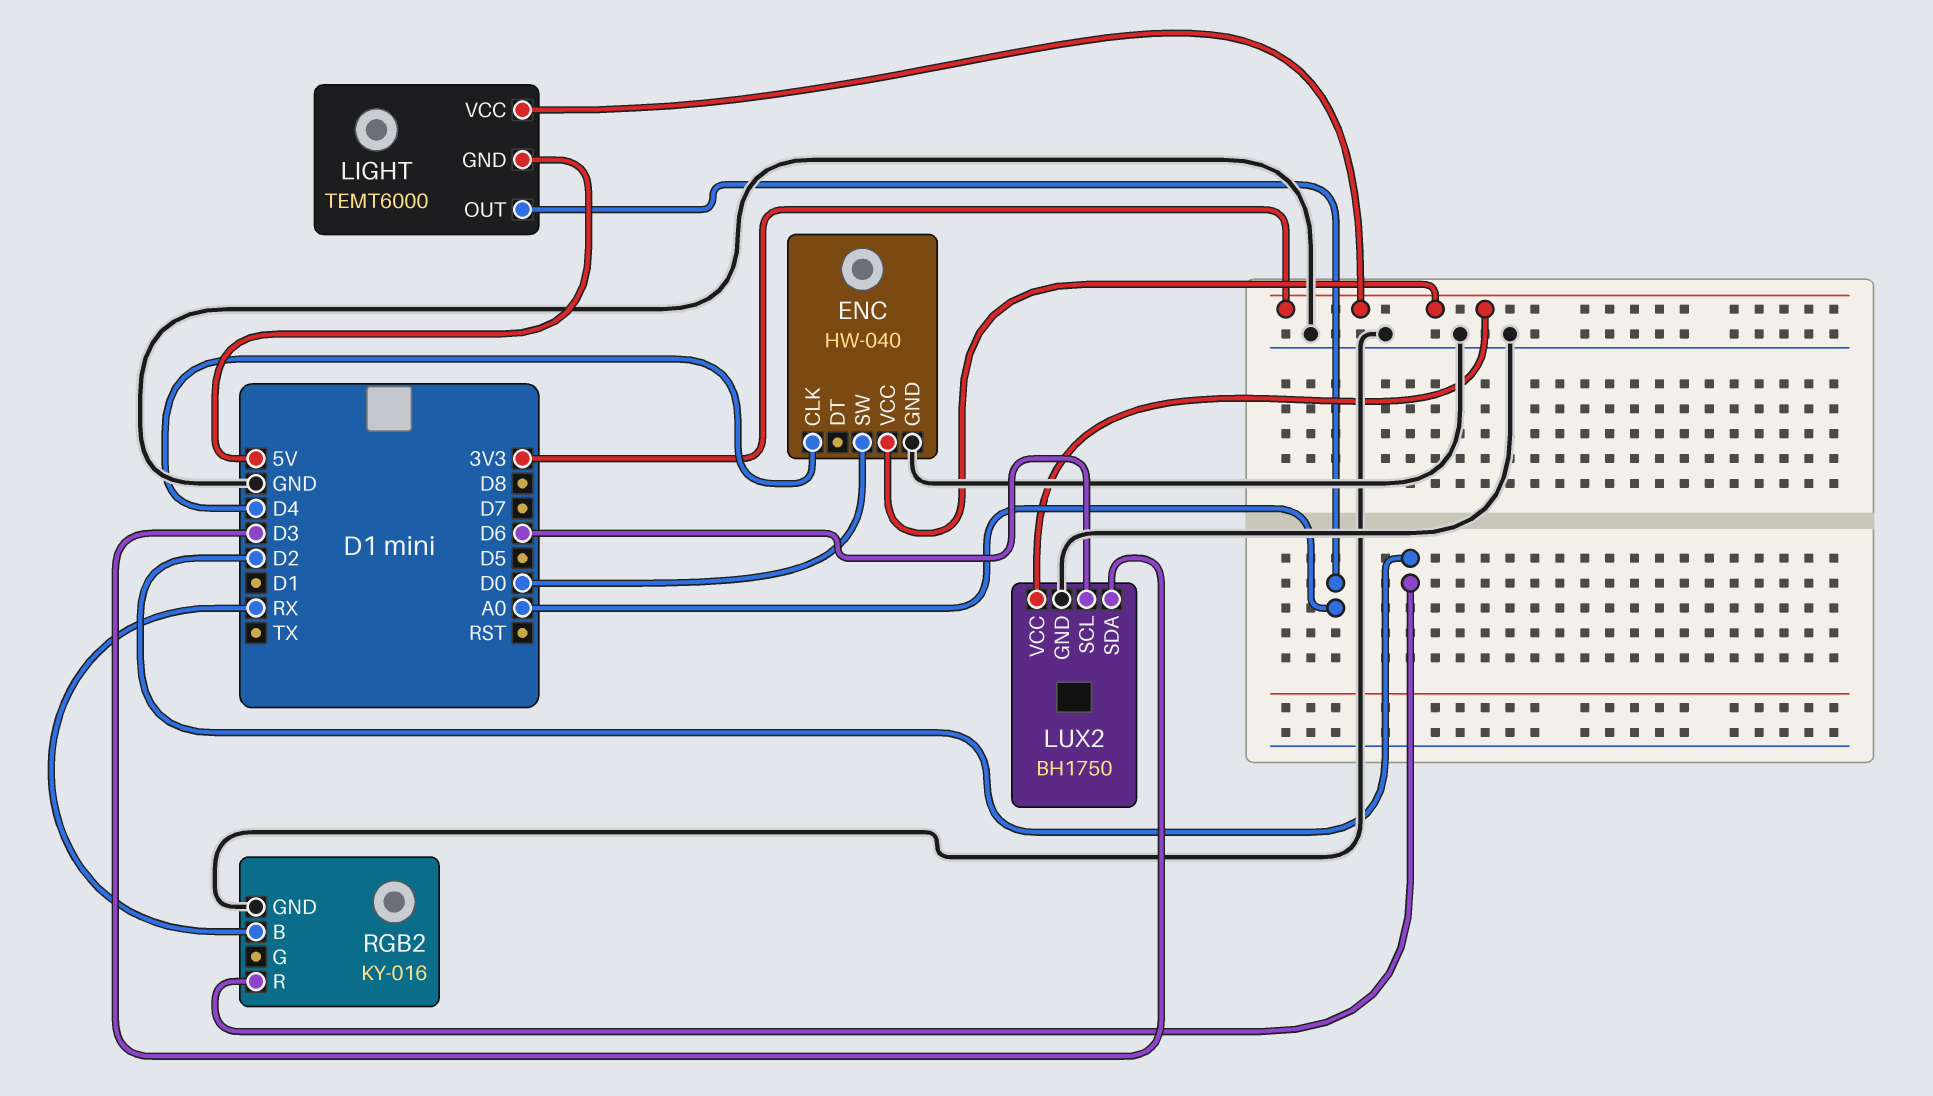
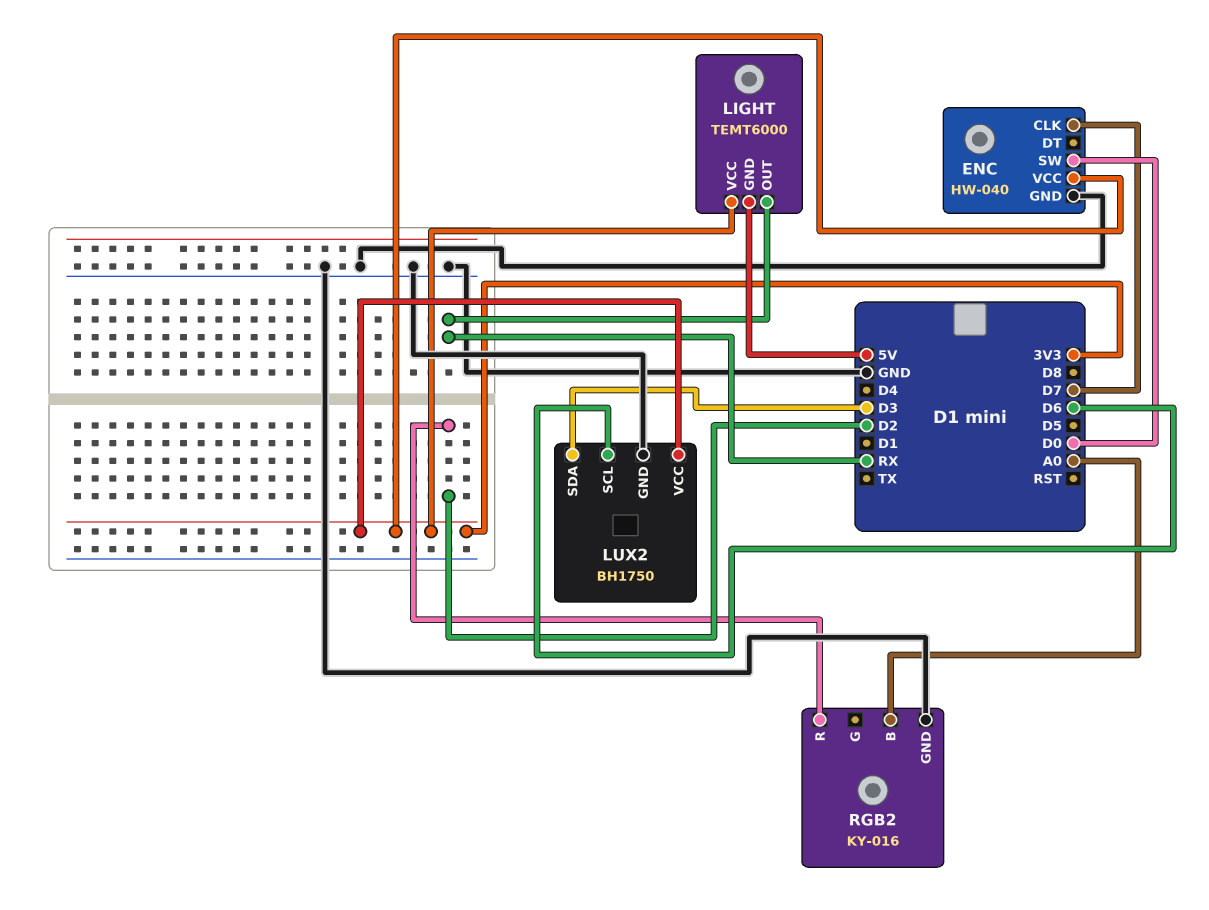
ENC pin CLK: D4 -> D7
LIGHT pin OUT: A0 -> RX
RGB2 pin B: RX -> A0

